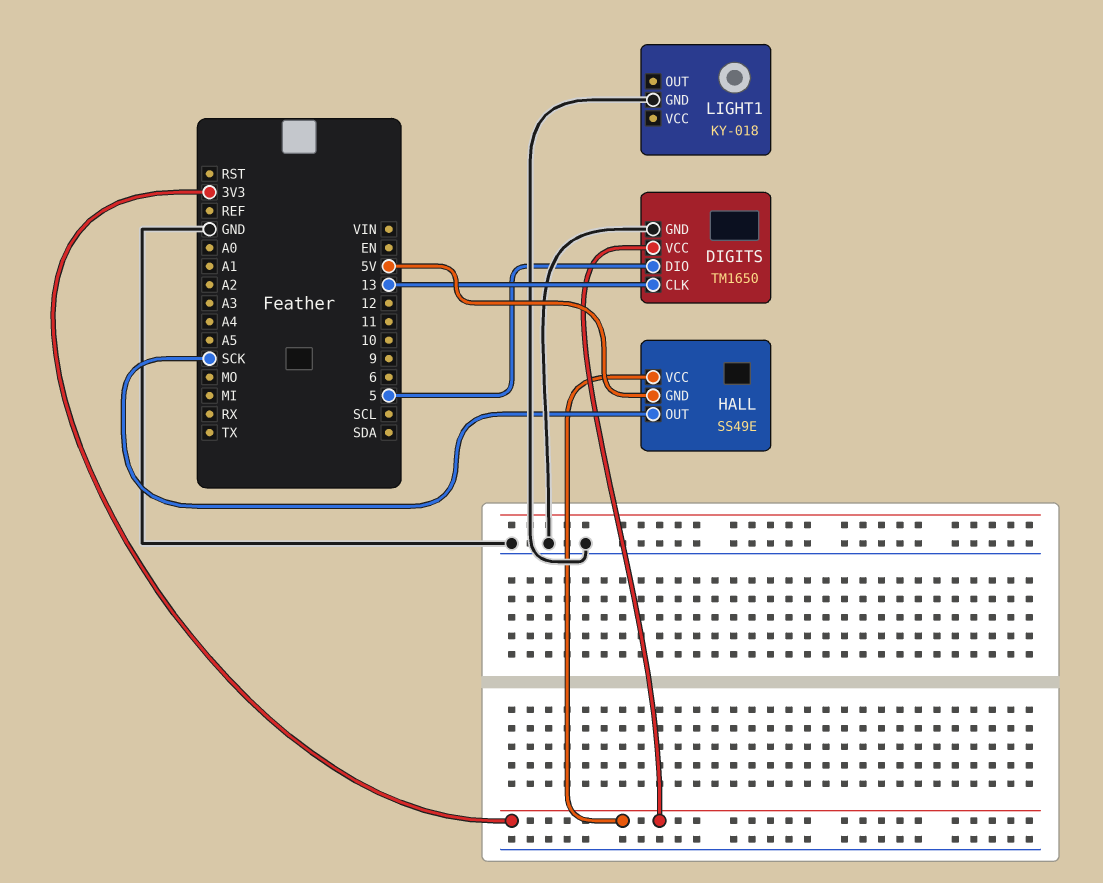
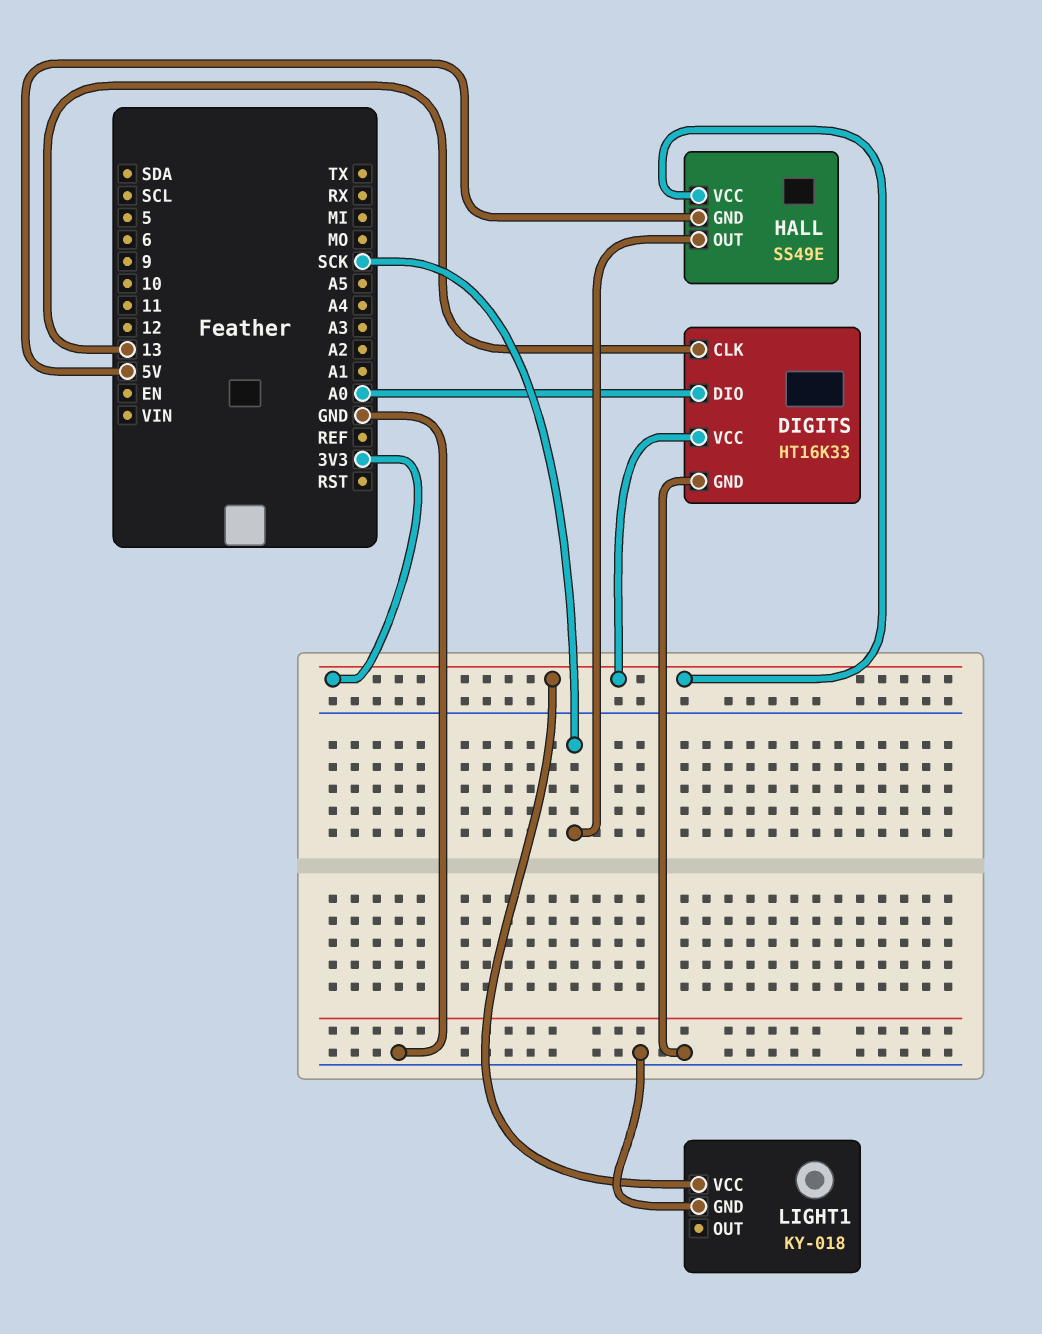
DIGITS: TM1650 -> HT16K33
DIGITS pin DIO: 5 -> A0
LIGHT1 pin VCC: none -> 3V3

